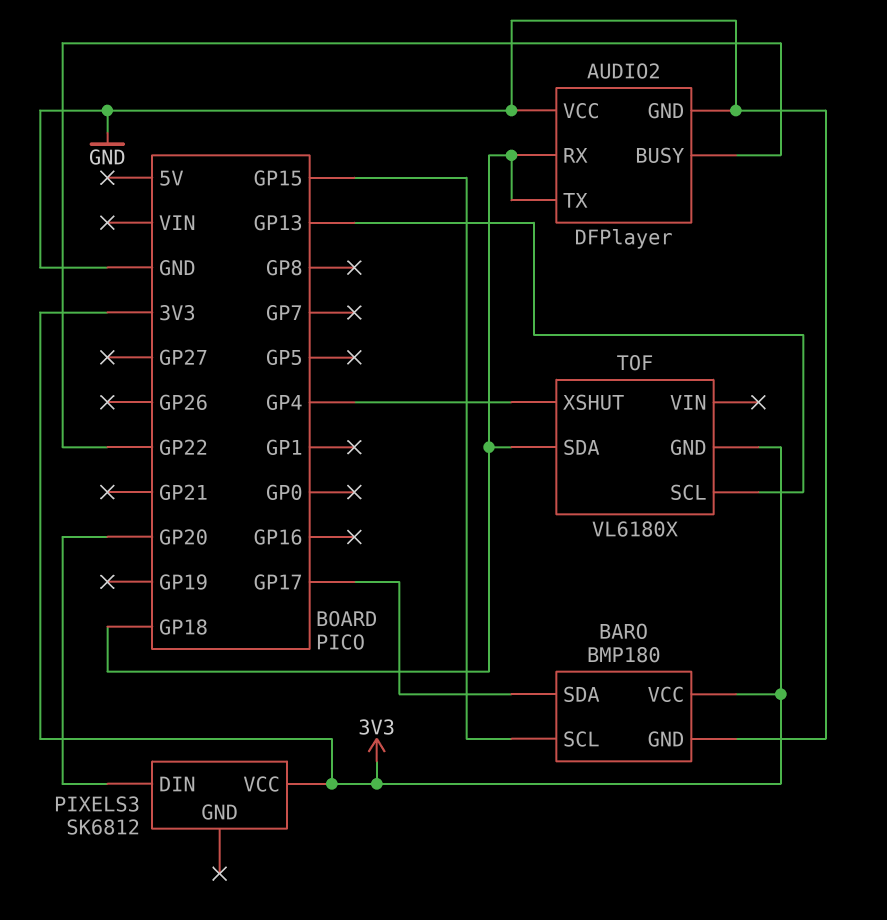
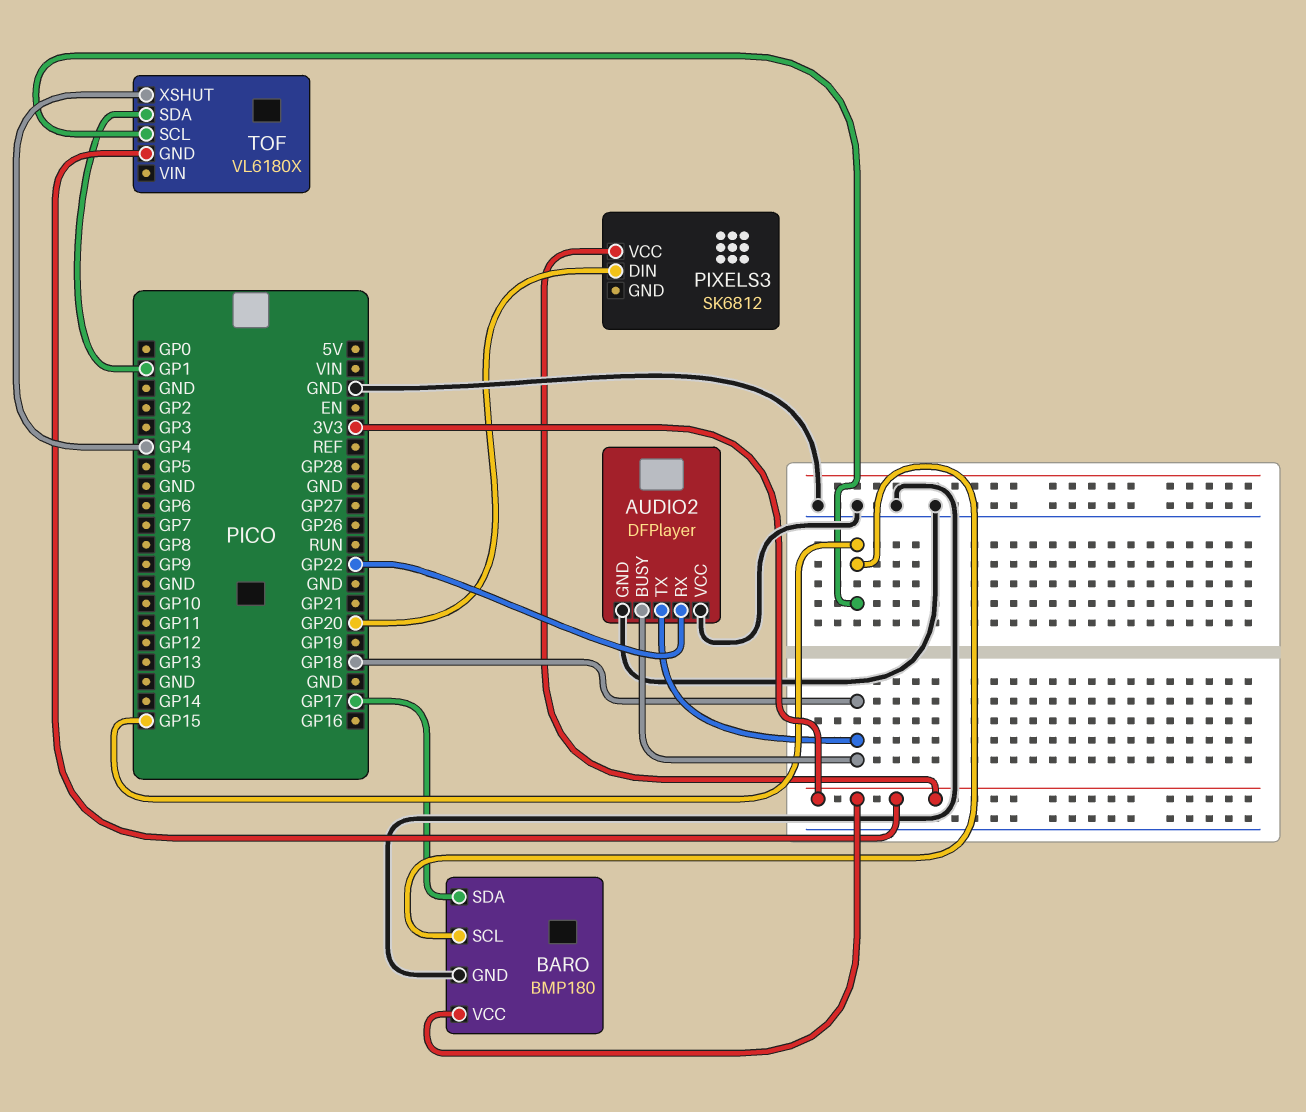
AUDIO2 pin BUSY: GP22 -> GP18
AUDIO2 pin RX: GP18 -> GP22
TOF pin SCL: GP13 -> GP15
TOF pin SDA: GP18 -> GP1

